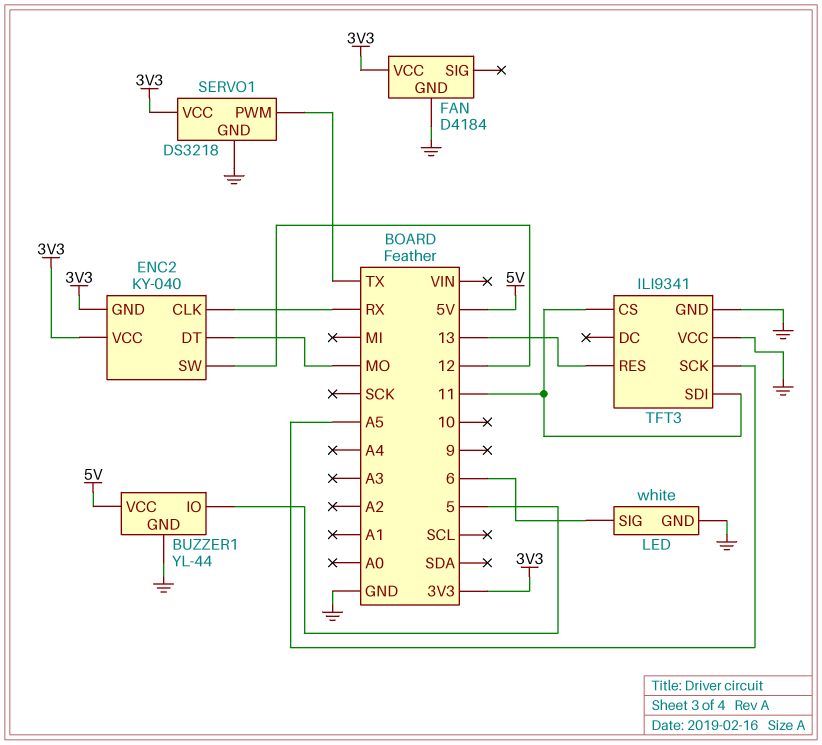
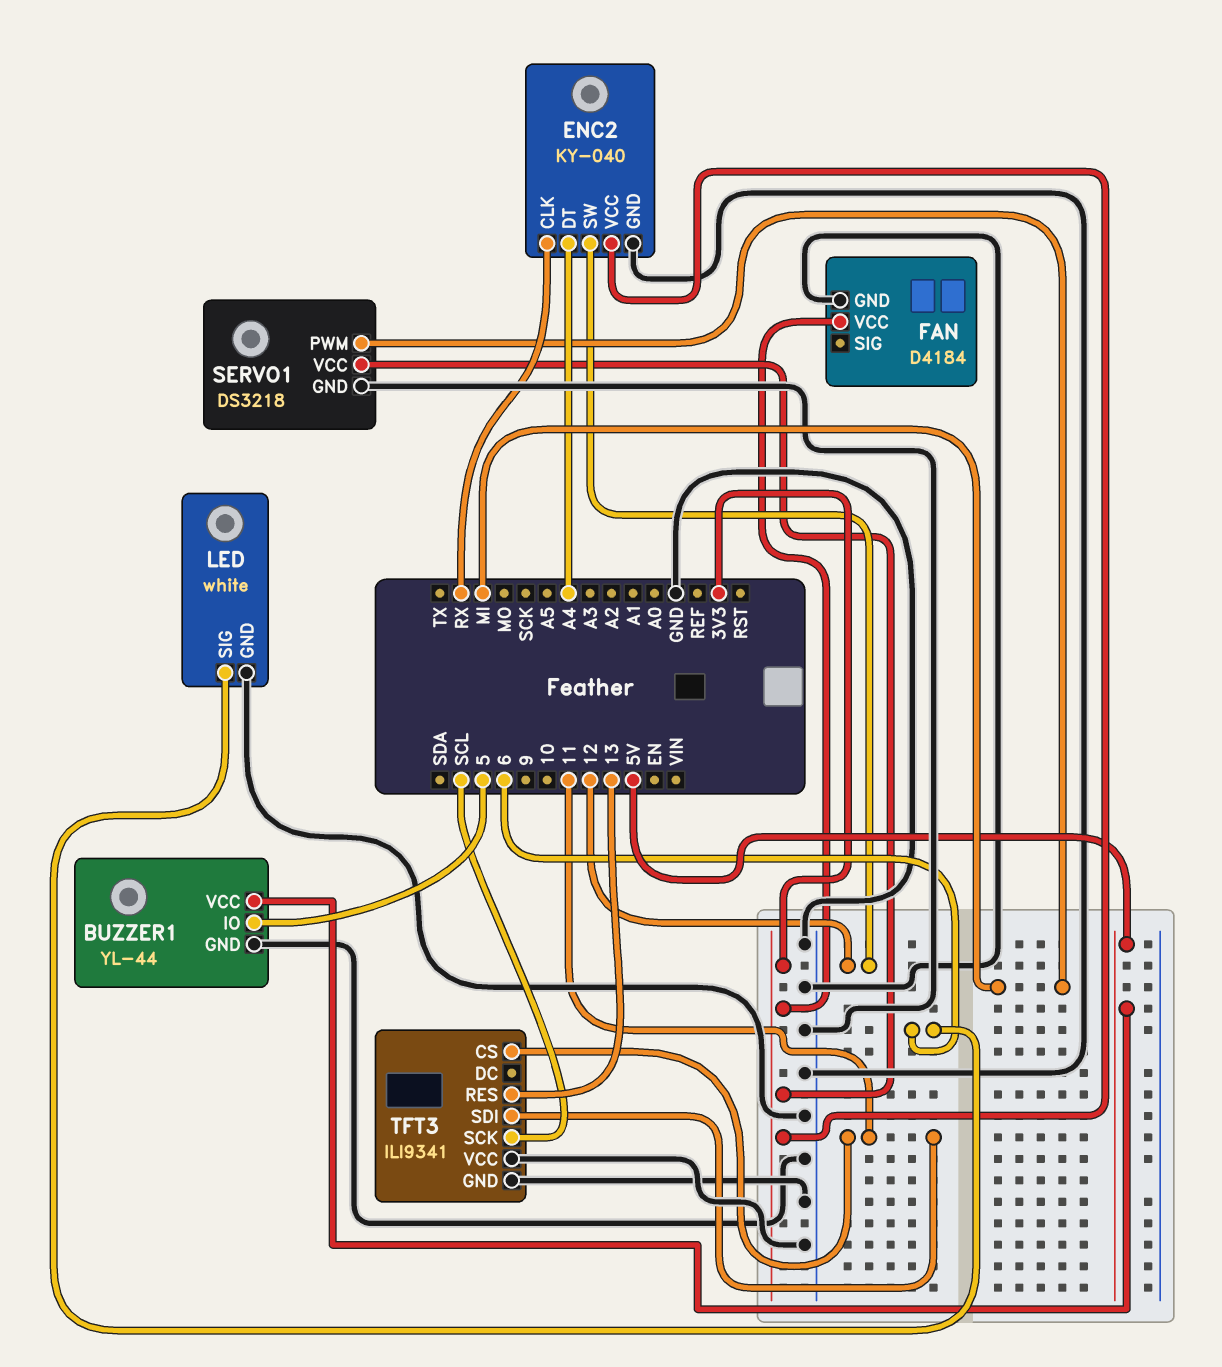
ENC2 pin DT: MO -> A4
ENC2 pin GND: 3V3 -> GND
SERVO1 pin PWM: TX -> MI
TFT3 pin SCK: A5 -> SCL

